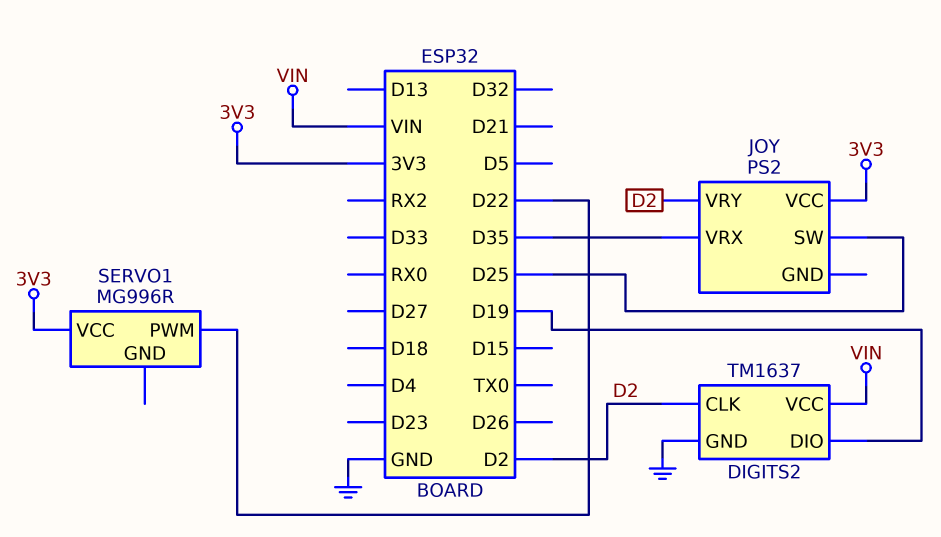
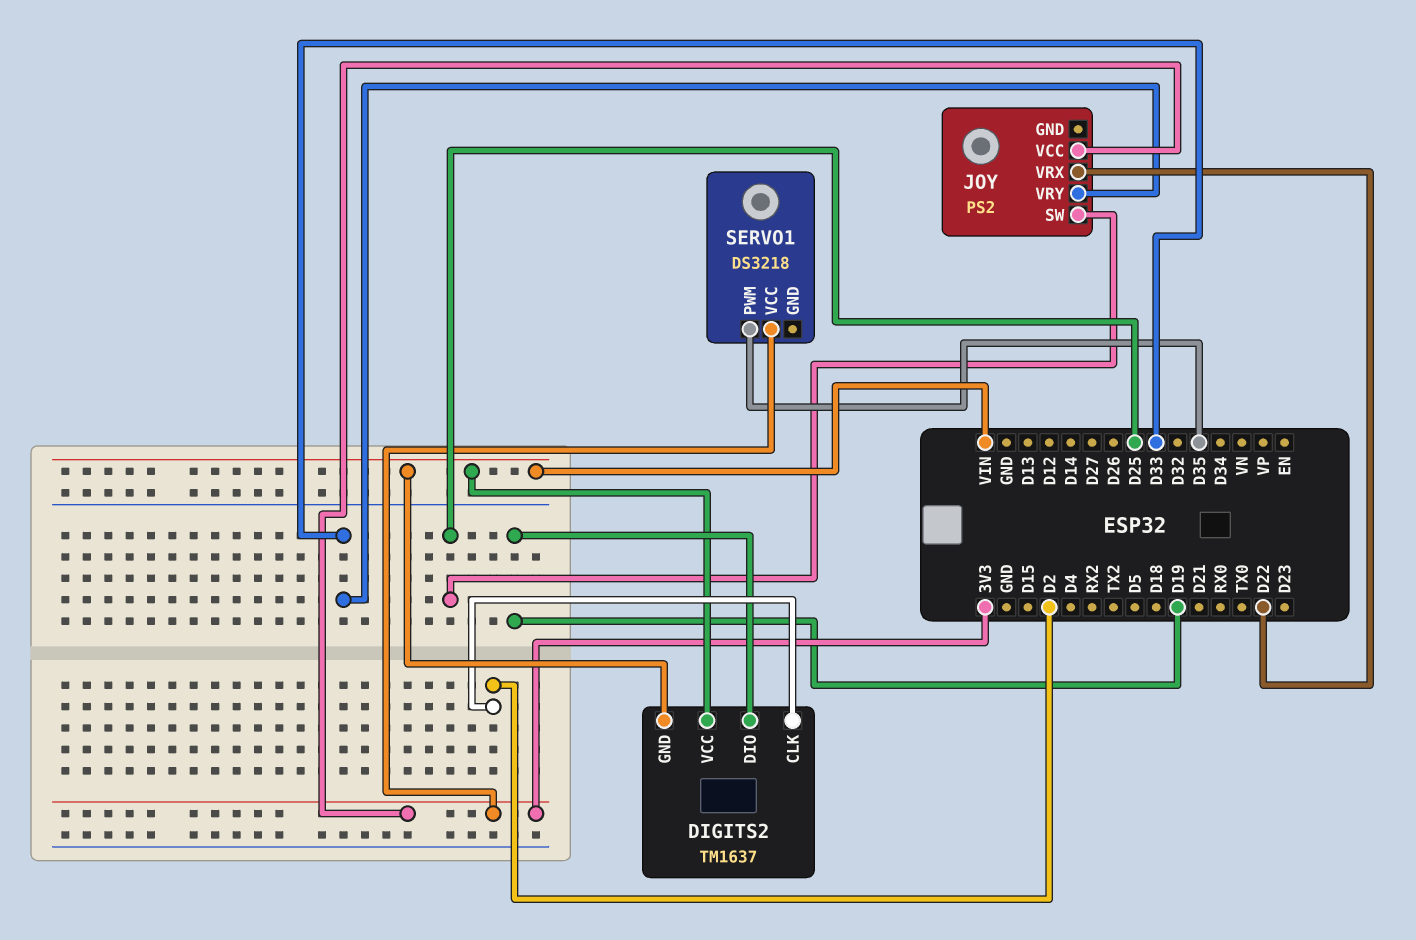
DIGITS2 pin GND: GND -> VIN
JOY pin VRX: D35 -> D22
JOY pin VRY: D2 -> D33
SERVO1: MG996R -> DS3218
SERVO1 pin PWM: D22 -> D35

